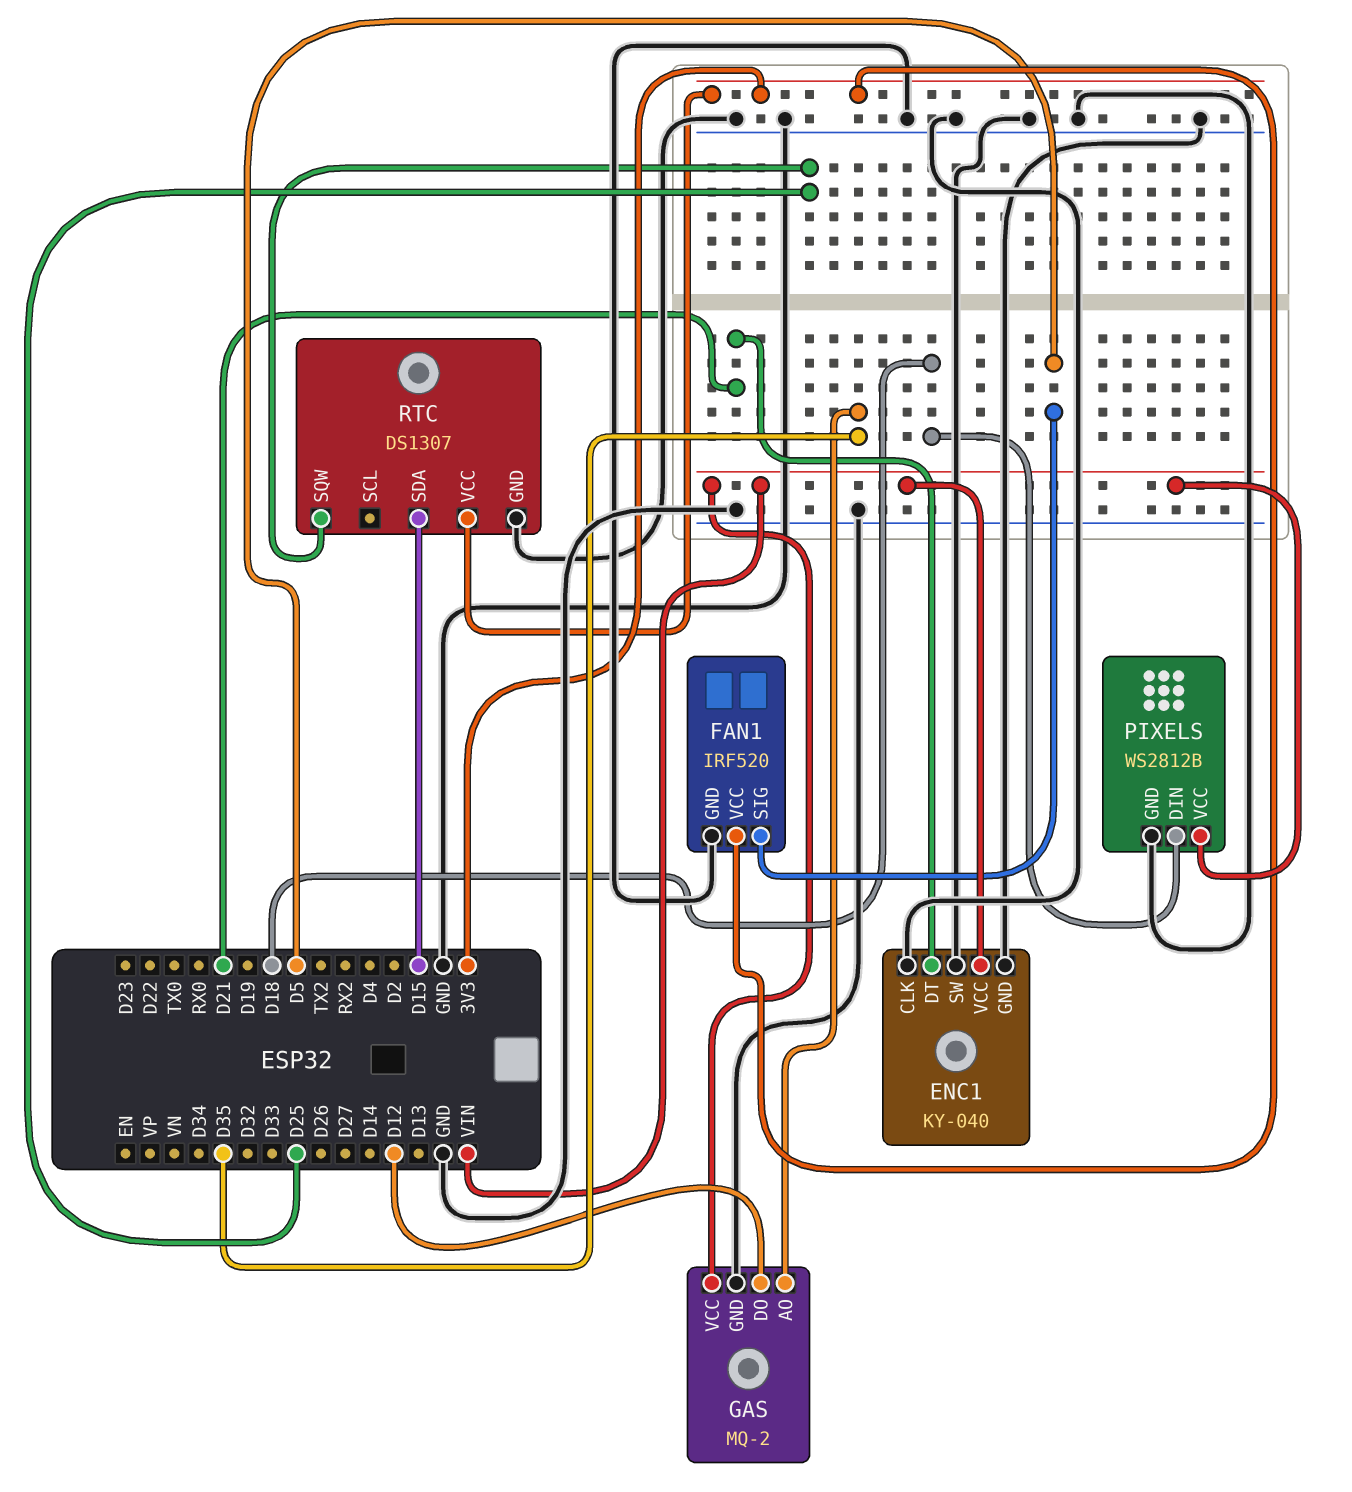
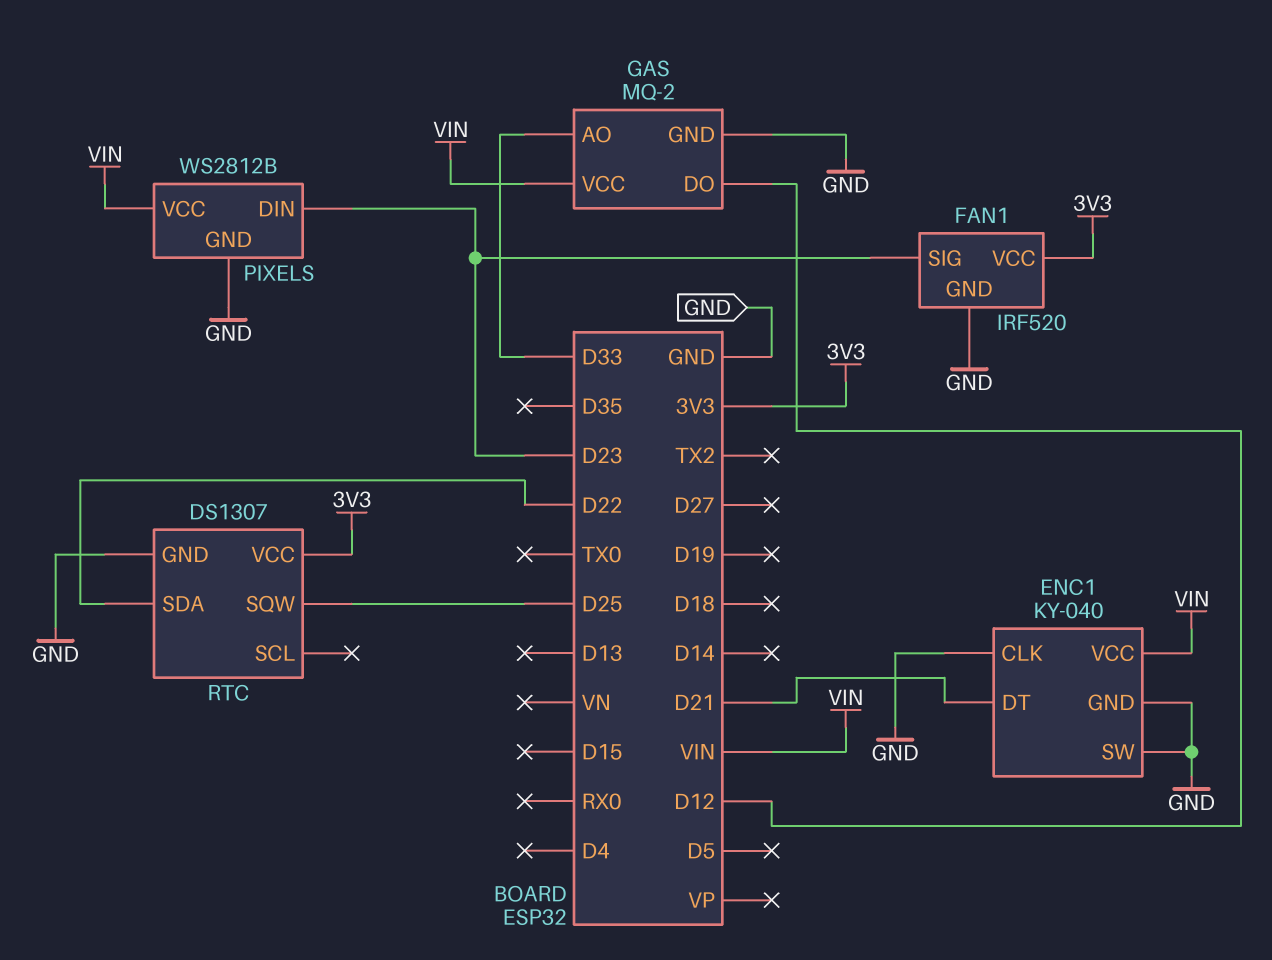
FAN1 pin SIG: D5 -> D23
GAS pin AO: D35 -> D33
PIXELS pin DIN: D18 -> D23
RTC pin SDA: D15 -> D22

